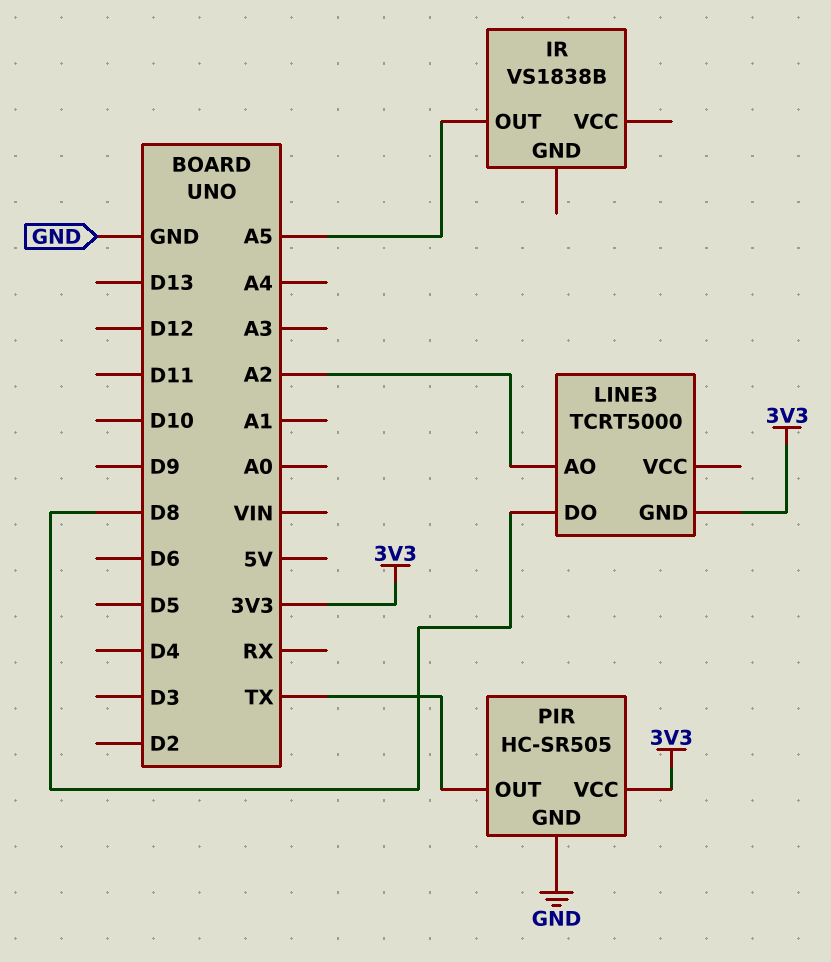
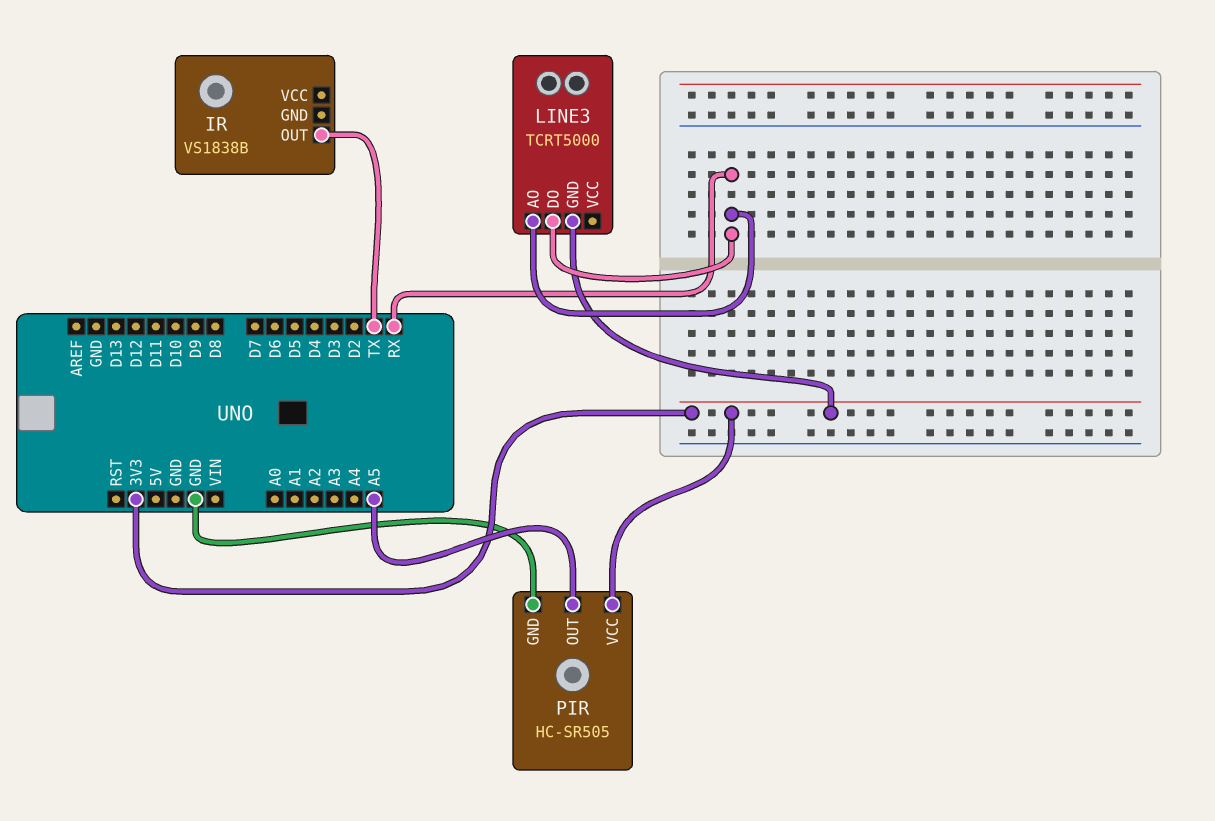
IR pin OUT: A5 -> TX
LINE3 pin AO: A2 -> RX
LINE3 pin DO: D8 -> RX
PIR pin OUT: TX -> A5

